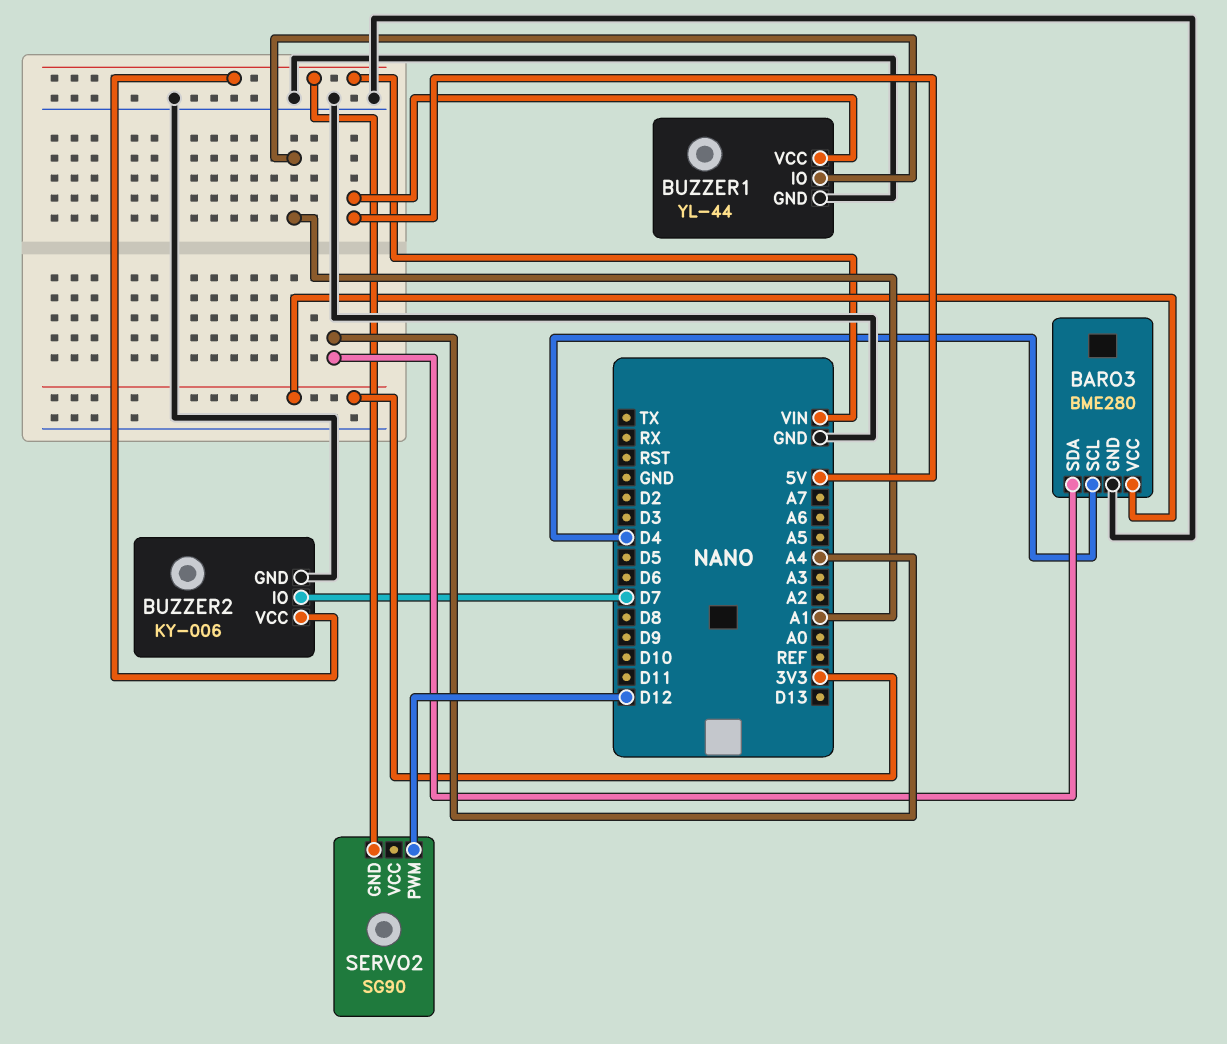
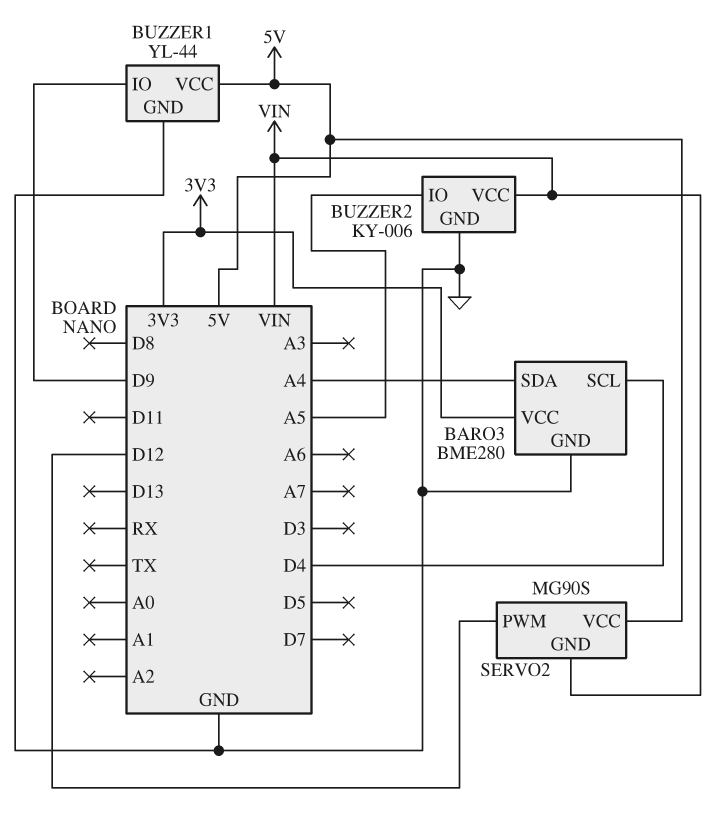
BUZZER1 pin IO: A1 -> D9
BUZZER2 pin IO: D7 -> A5
SERVO2: SG90 -> MG90S
SERVO2 pin VCC: none -> 5V

